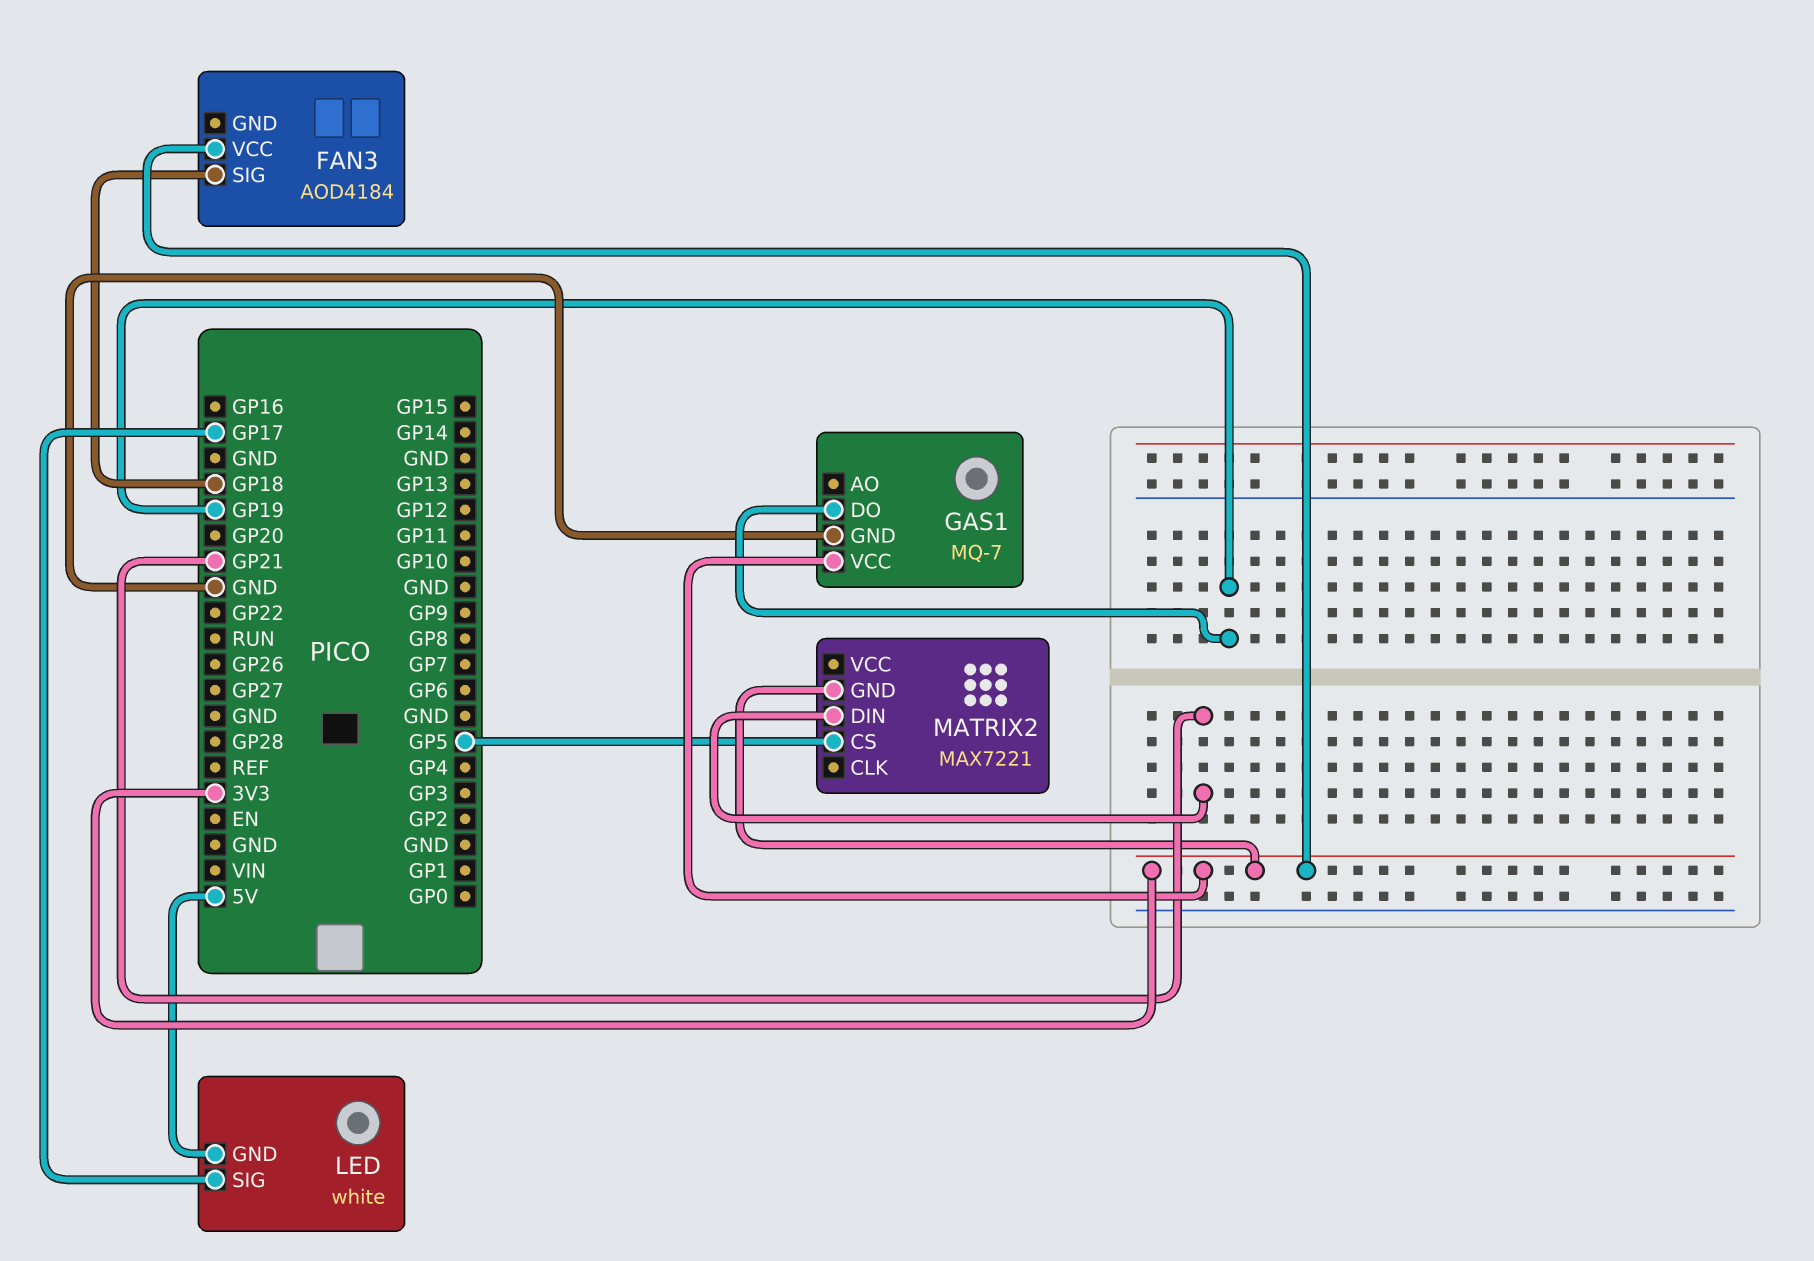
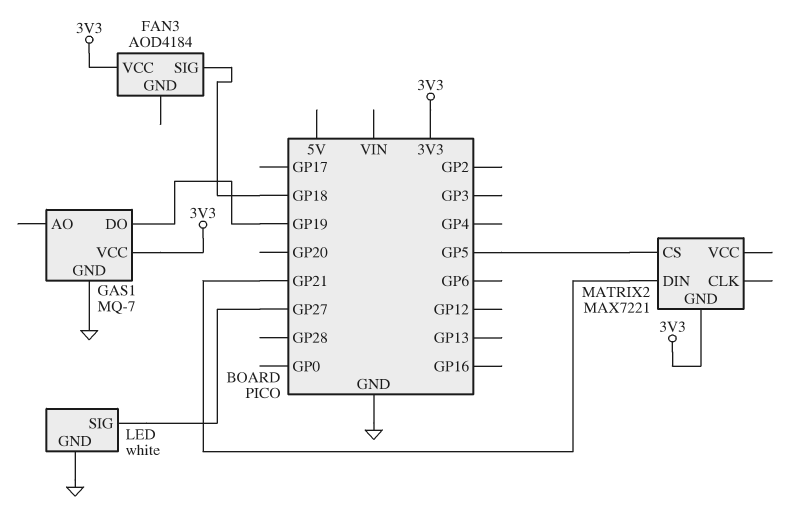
LED pin GND: 5V -> GND
LED pin SIG: GP17 -> GP27

